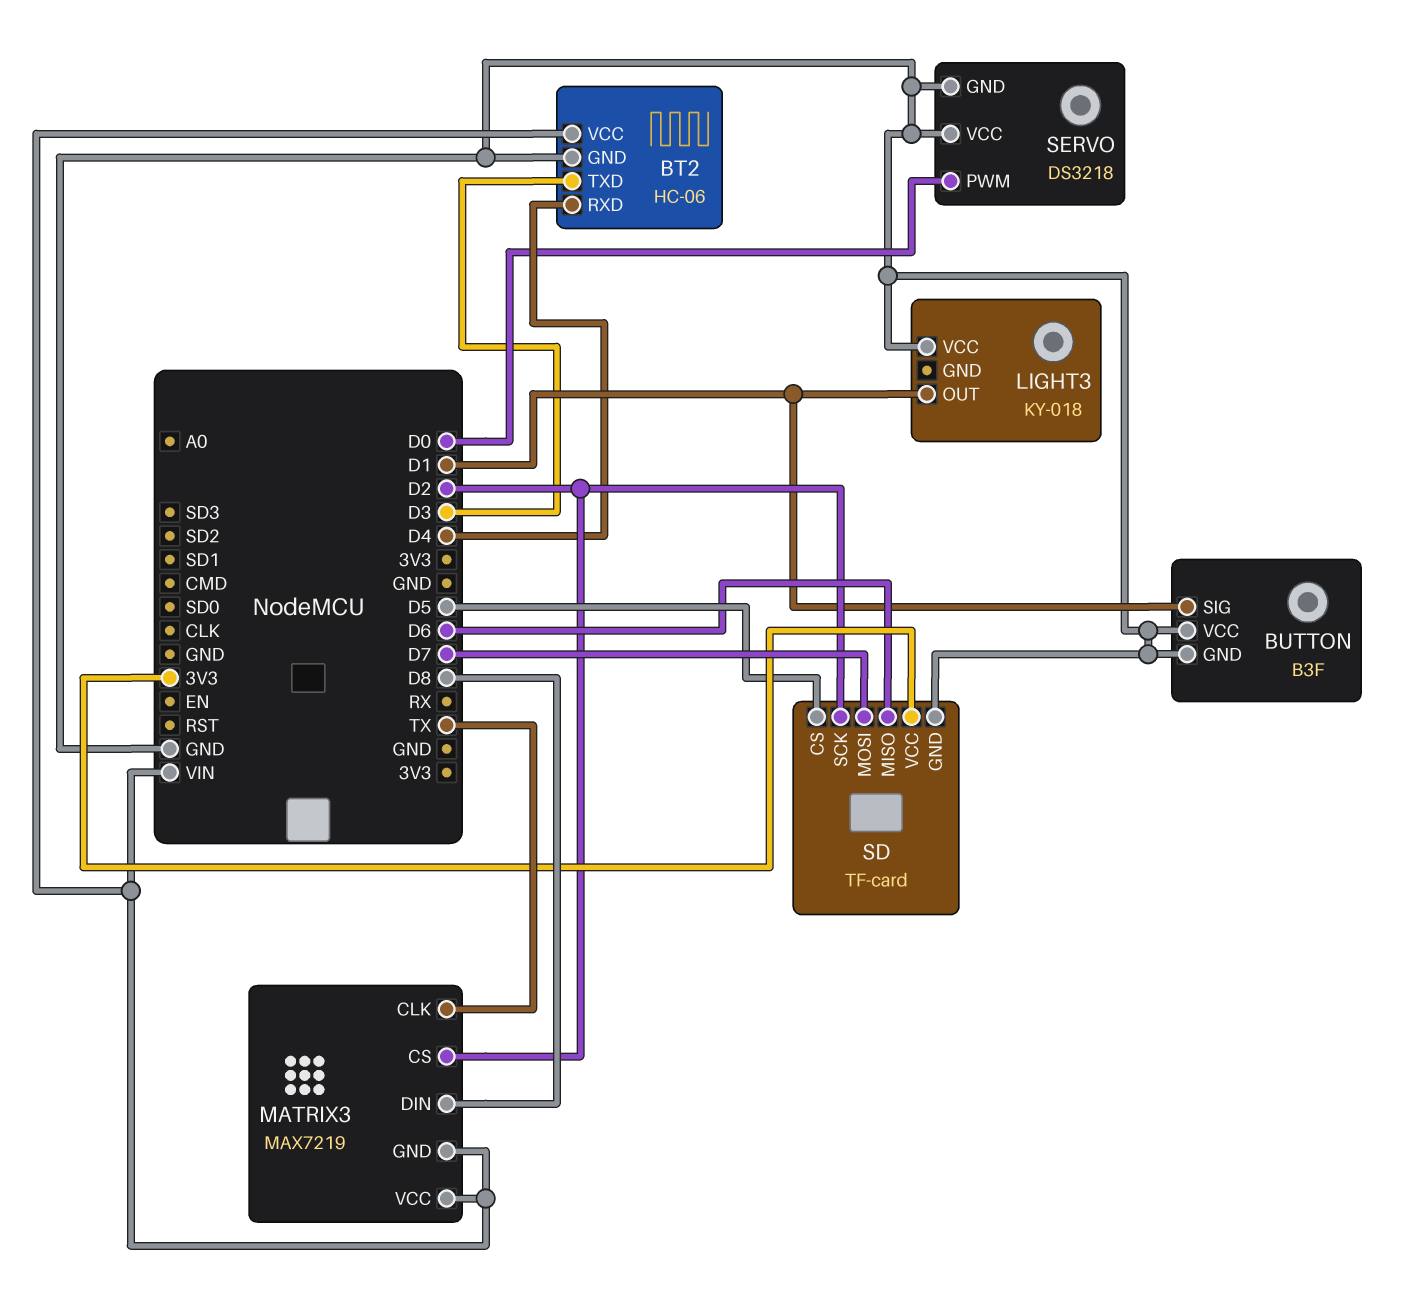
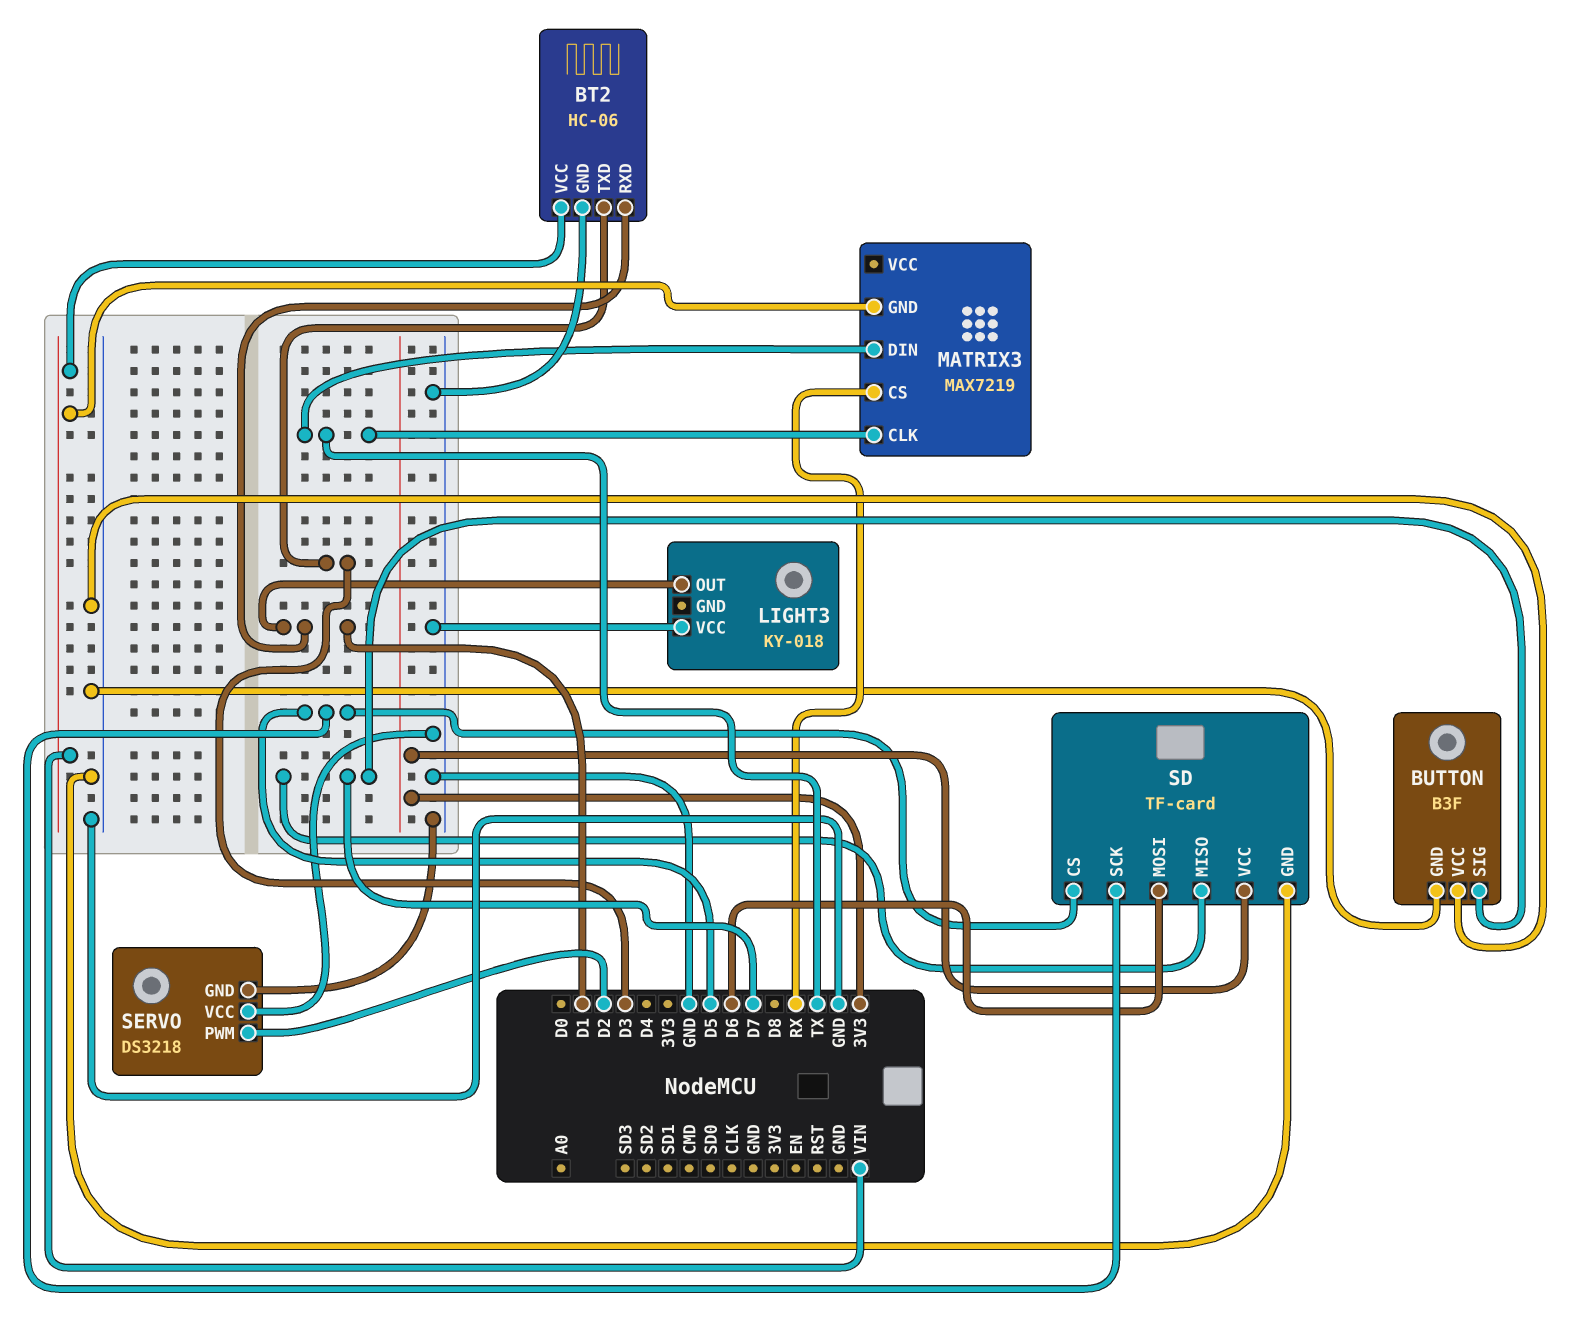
BT2 pin RXD: D4 -> D1
BUTTON pin SIG: D1 -> D7
MATRIX3 pin CS: D2 -> RX
MATRIX3 pin DIN: D8 -> TX
MATRIX3 pin VCC: VIN -> none
SD pin MISO: D6 -> D7
SD pin MOSI: D7 -> D6
SD pin SCK: D2 -> D5
SERVO pin PWM: D0 -> D2

